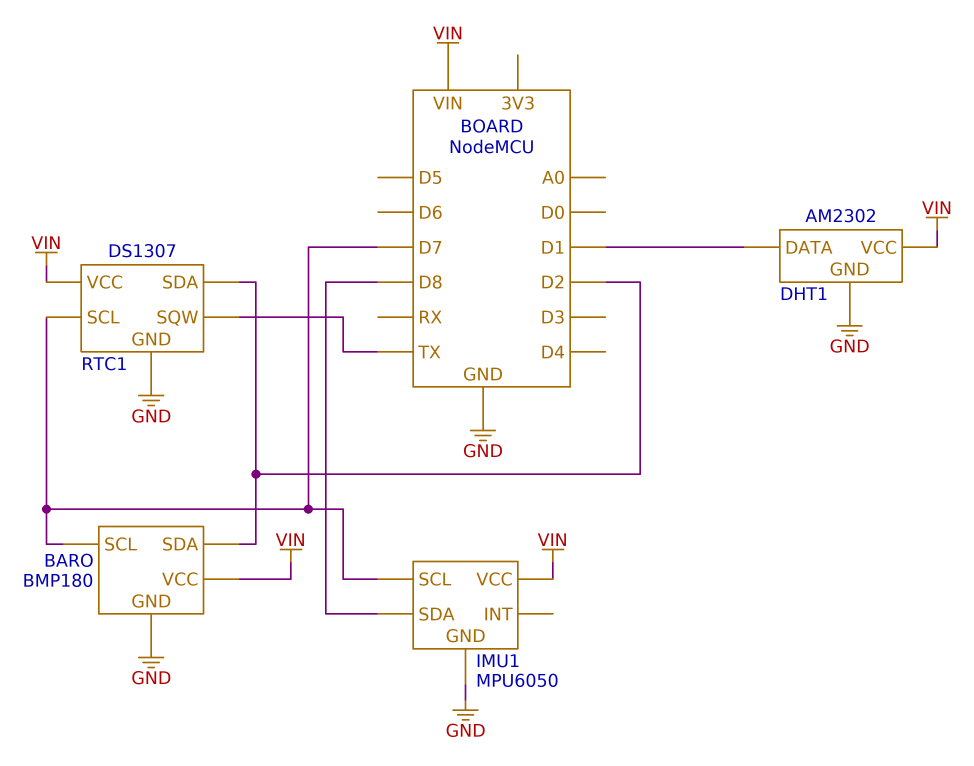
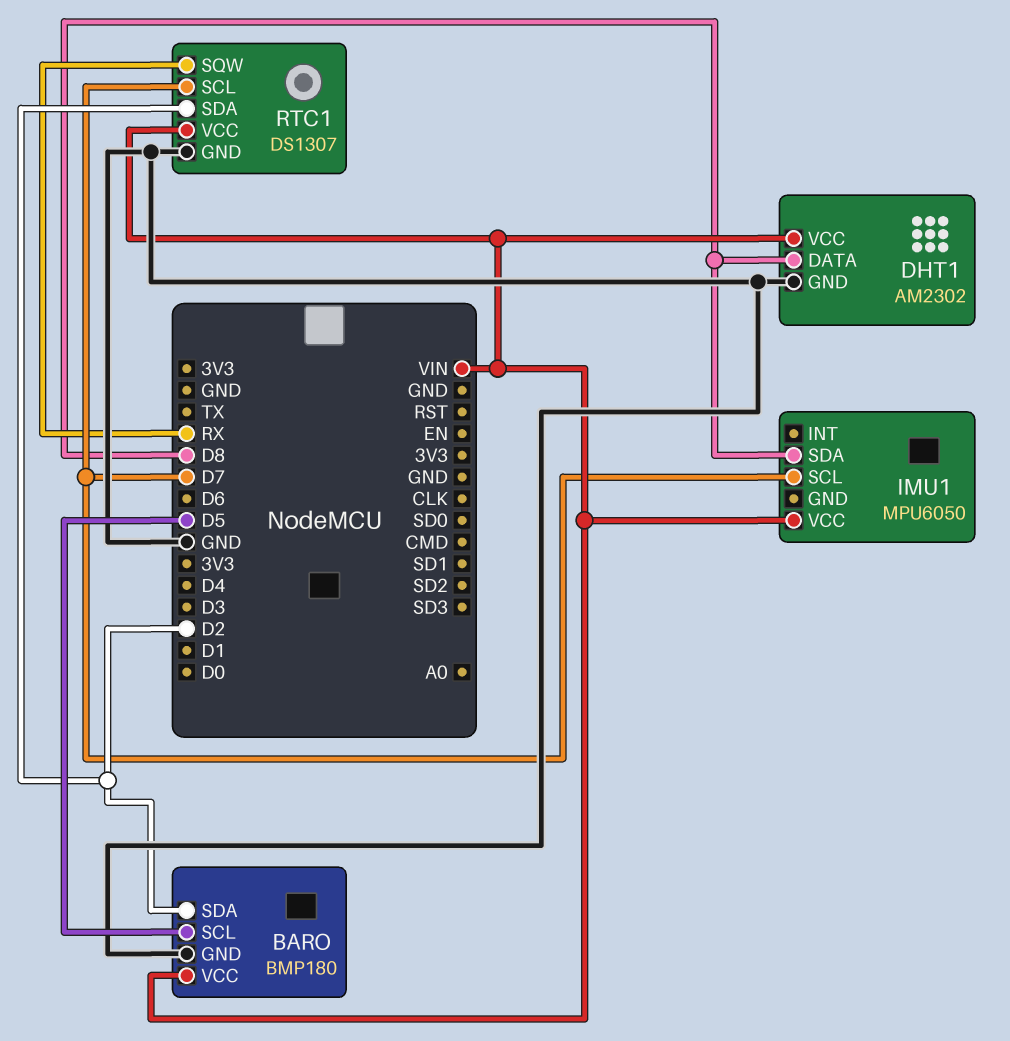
BARO pin SCL: D7 -> D5
DHT1 pin DATA: D1 -> D8
IMU1 pin GND: GND -> none
RTC1 pin SQW: TX -> RX

